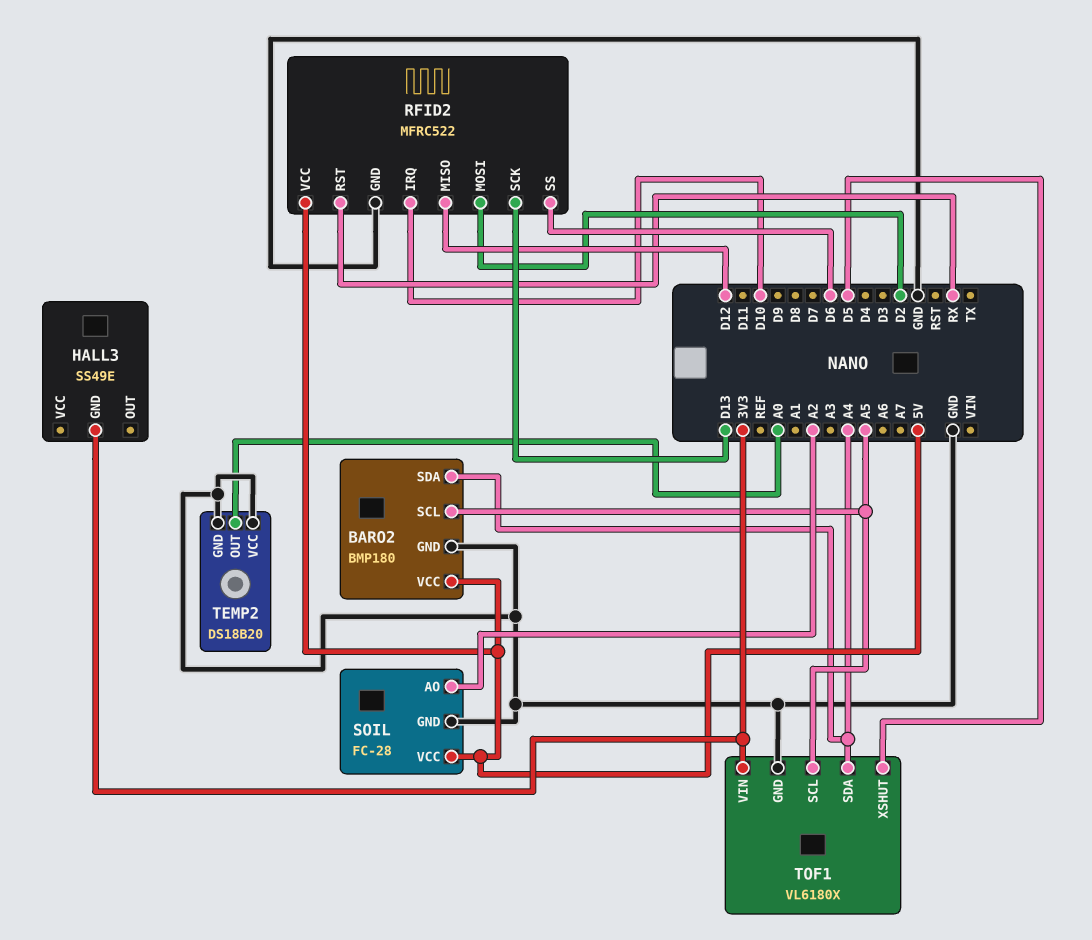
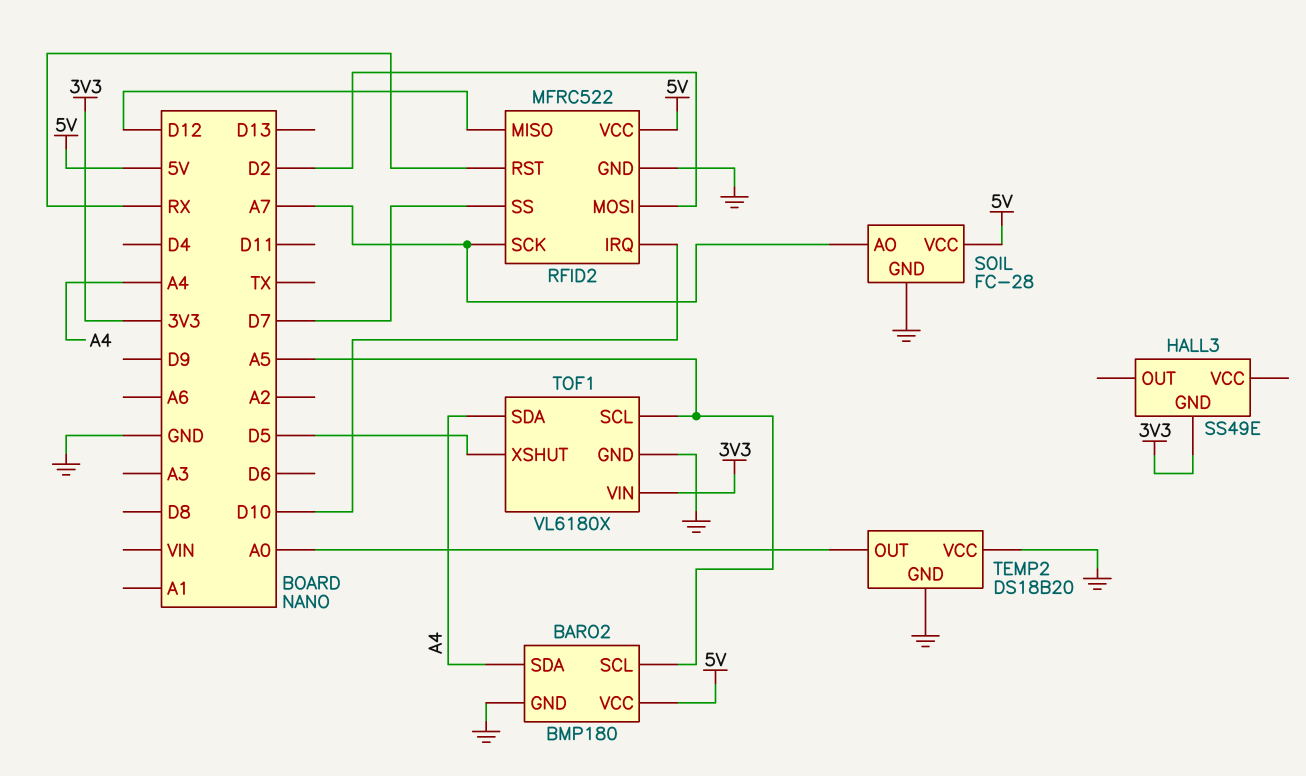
RFID2 pin SCK: D13 -> A7
RFID2 pin SS: D6 -> D7
SOIL pin AO: A2 -> A7

